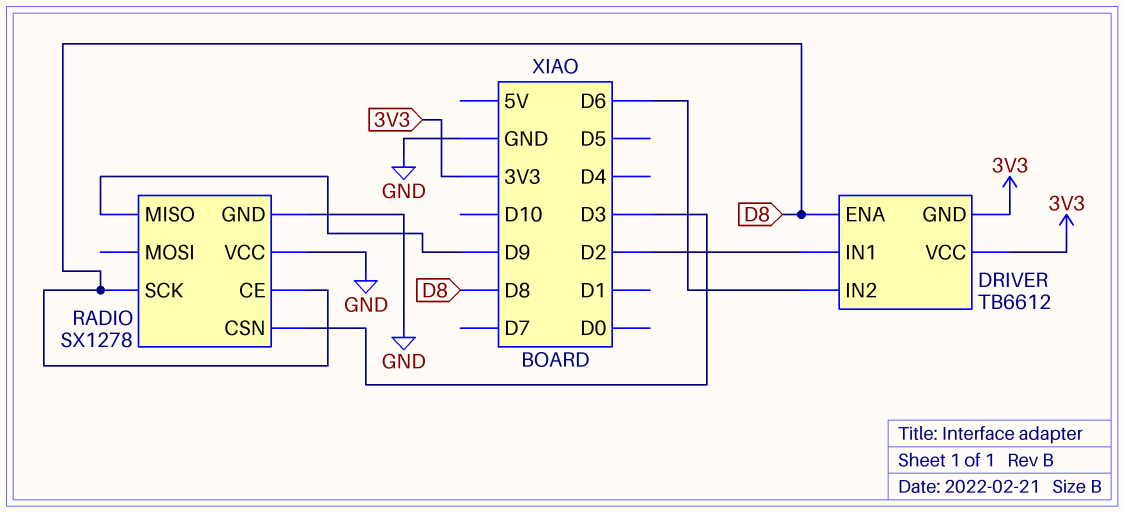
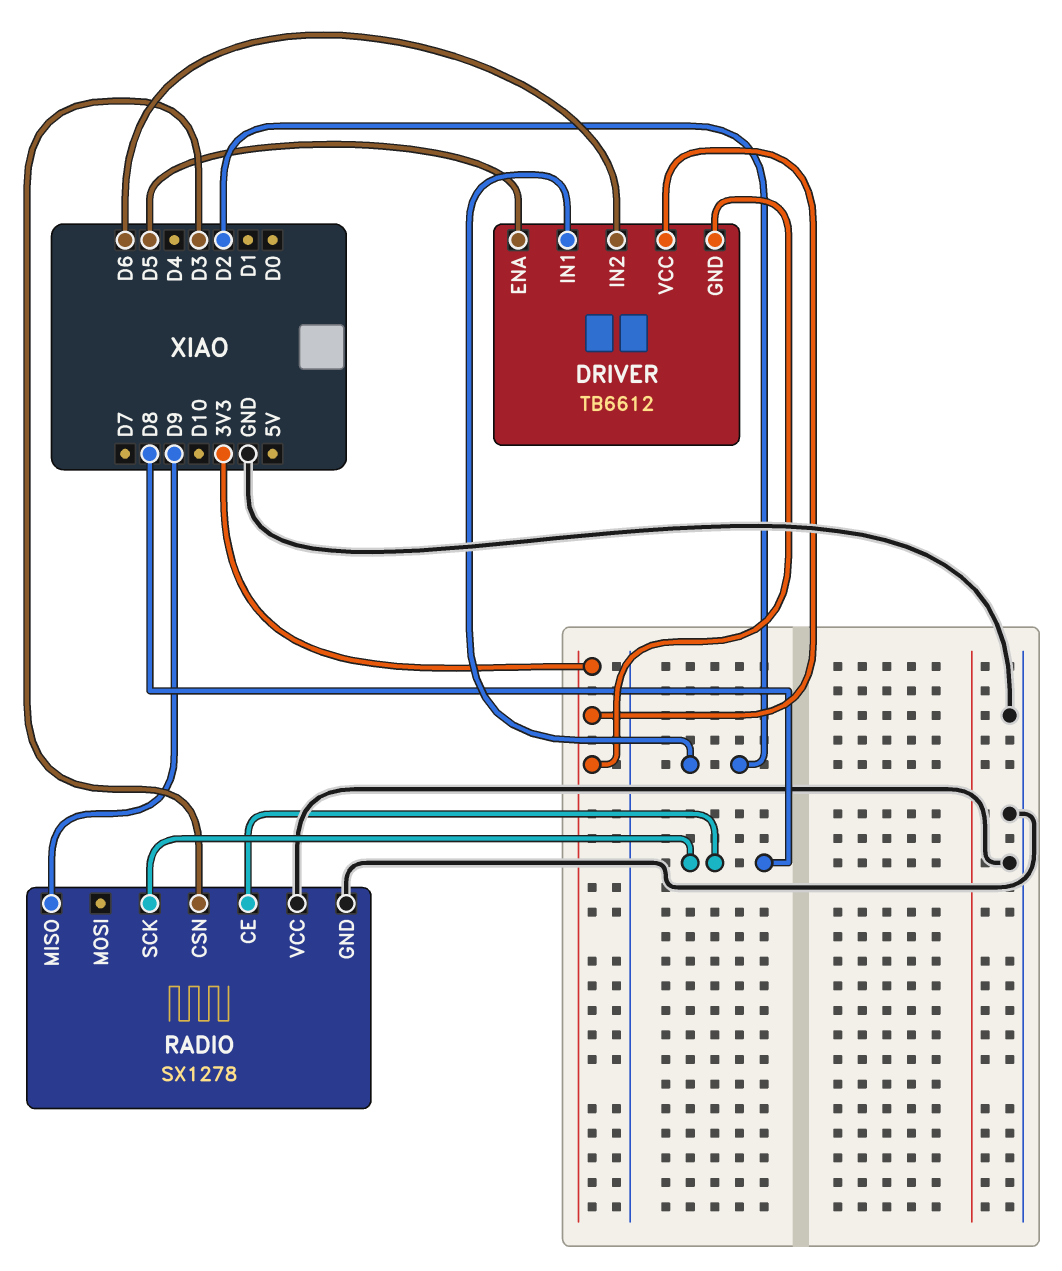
DRIVER pin ENA: D8 -> D5

